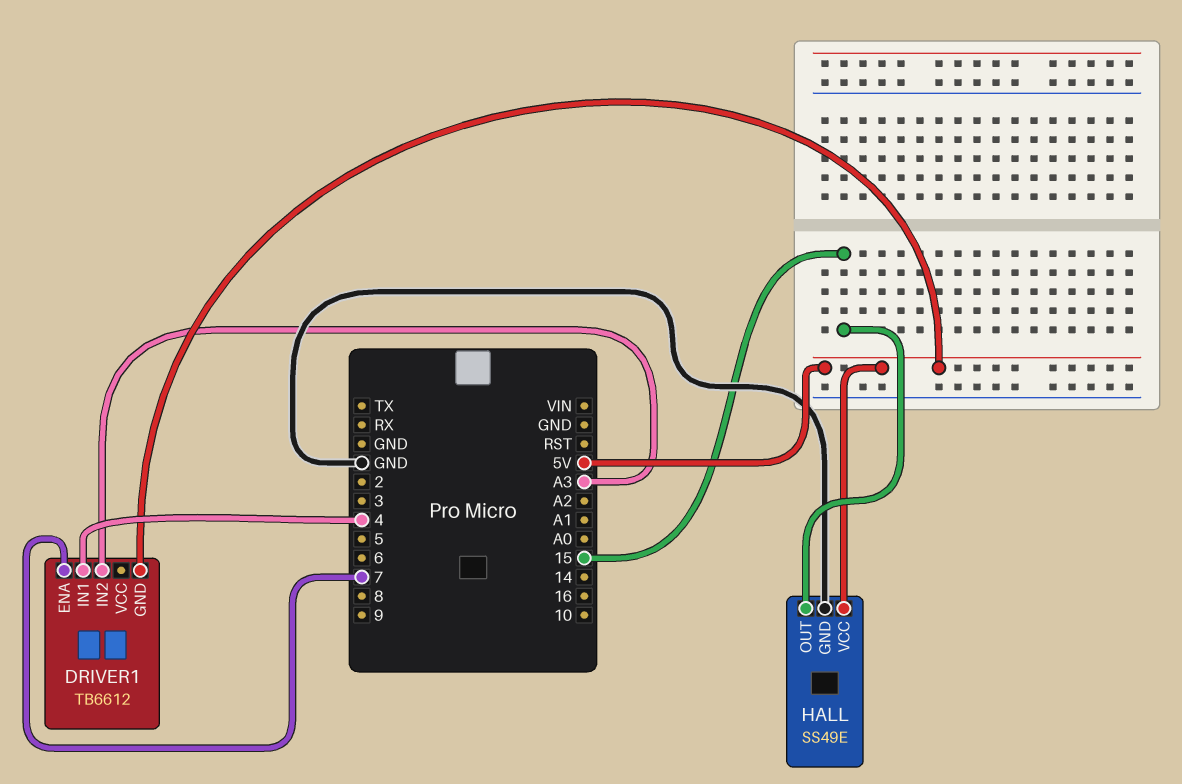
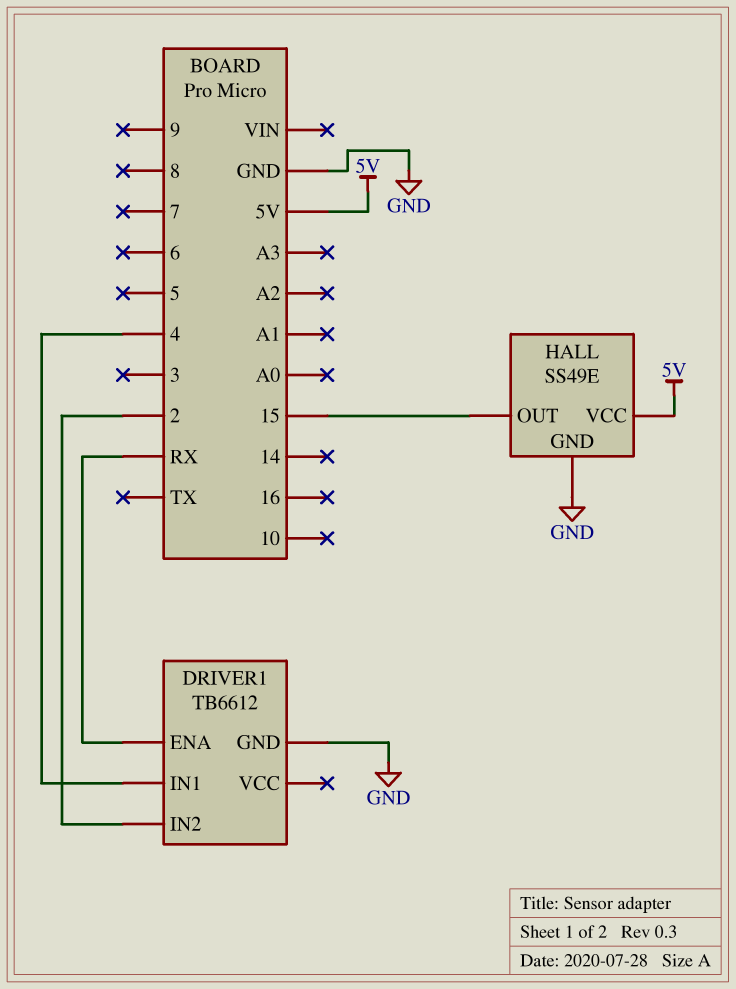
DRIVER1 pin ENA: 7 -> RX
DRIVER1 pin GND: 5V -> GND
DRIVER1 pin IN2: A3 -> 2

